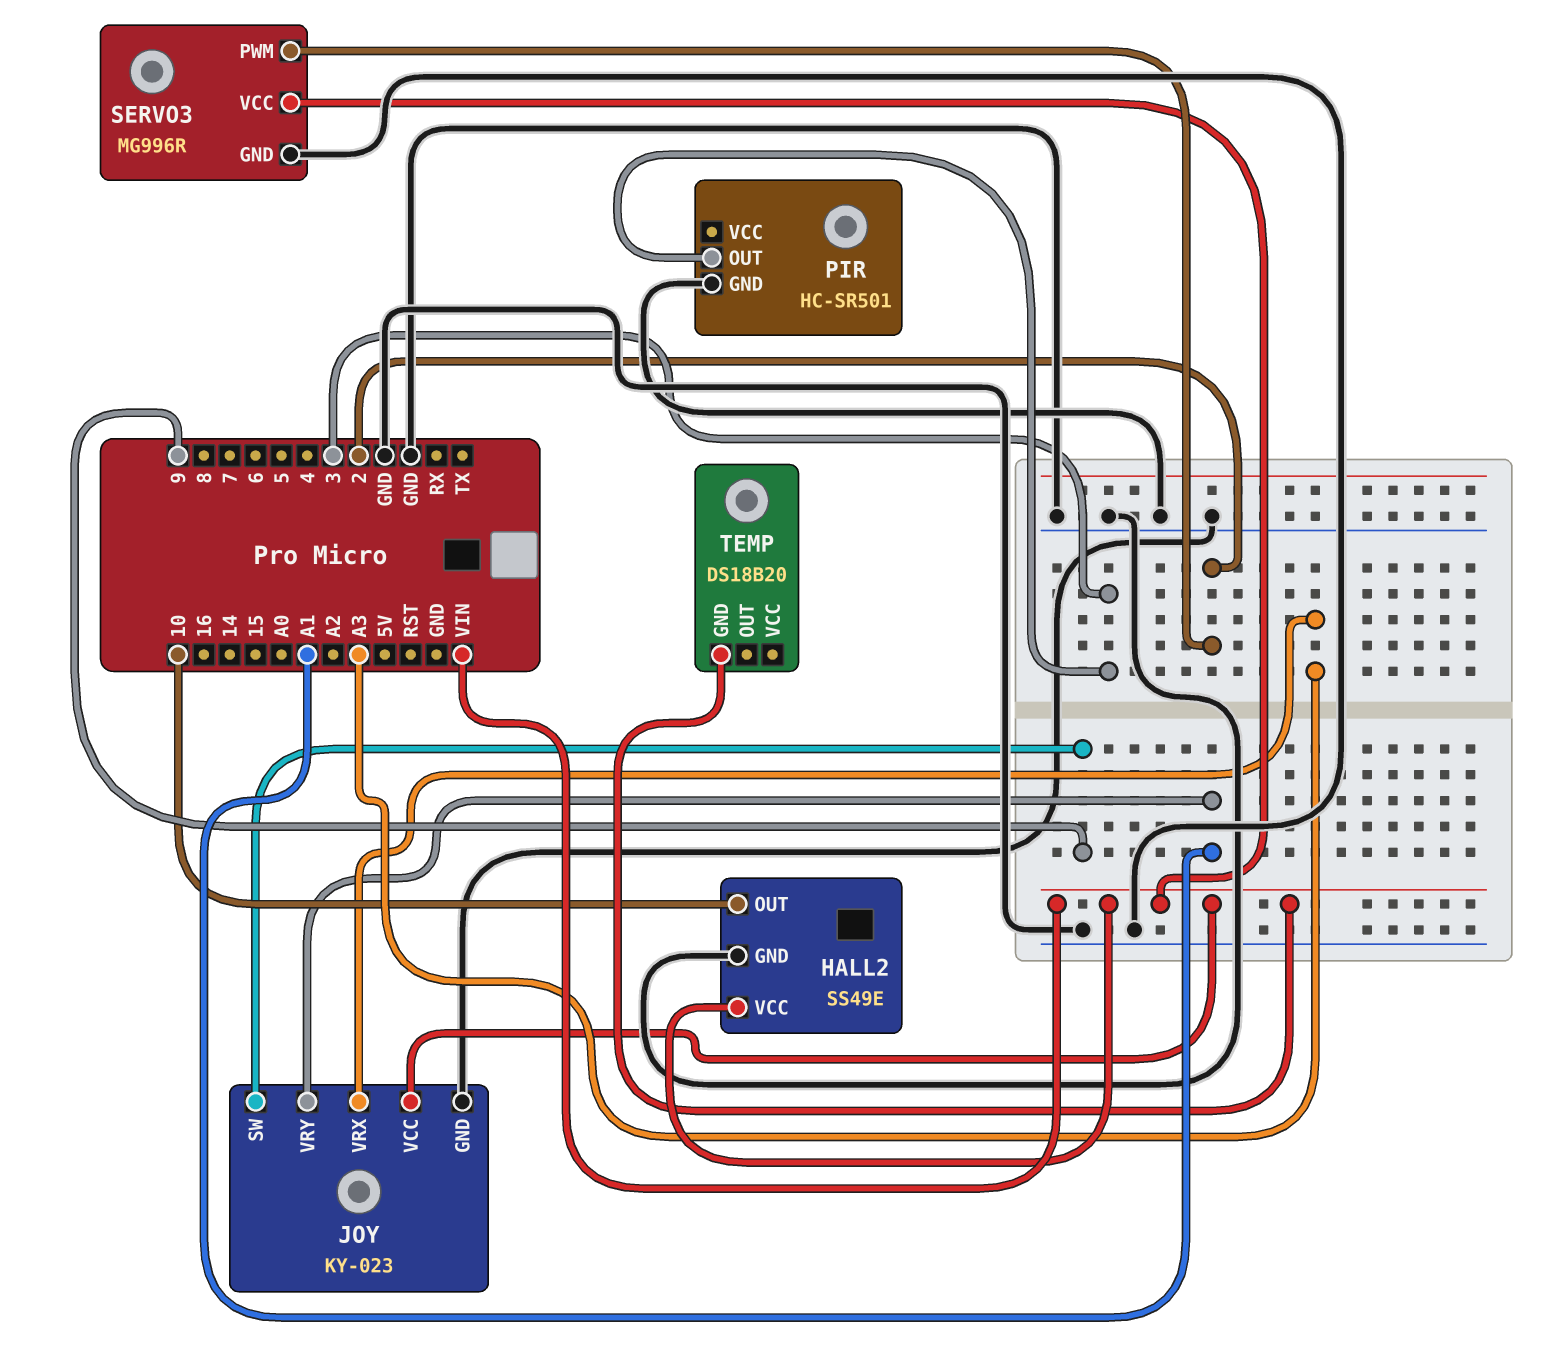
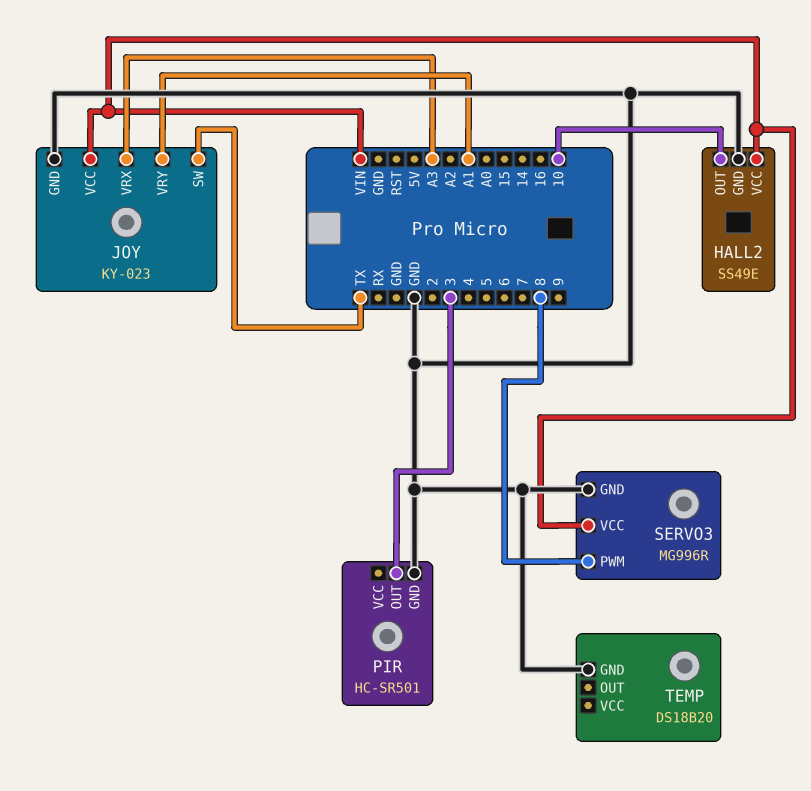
JOY pin SW: 9 -> TX
SERVO3 pin PWM: 2 -> 8
TEMP pin GND: VIN -> GND

